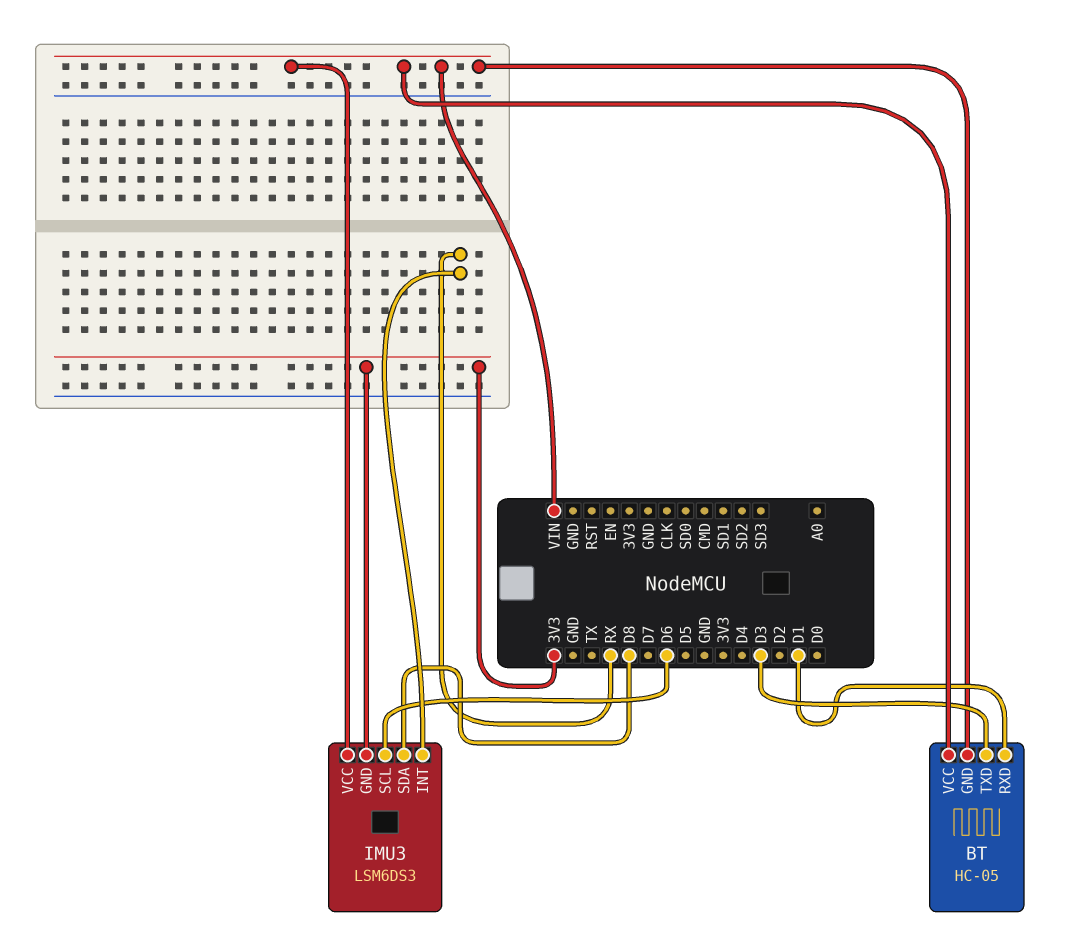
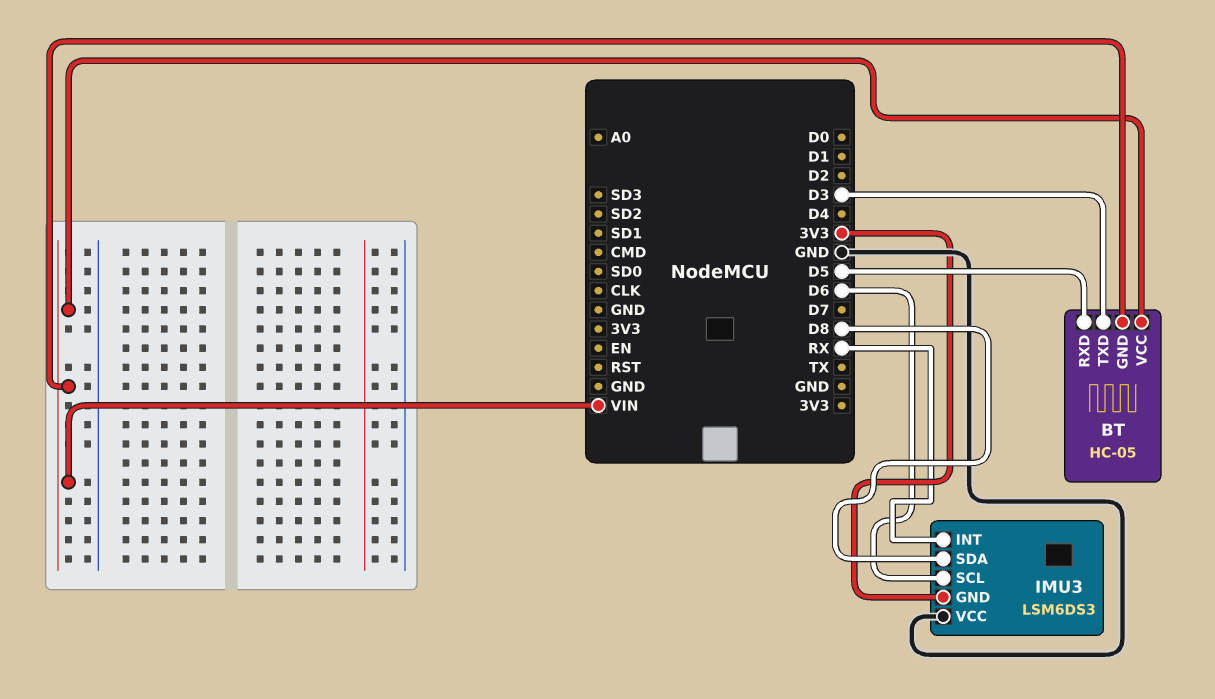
BT pin RXD: D1 -> D5
IMU3 pin VCC: VIN -> GND

